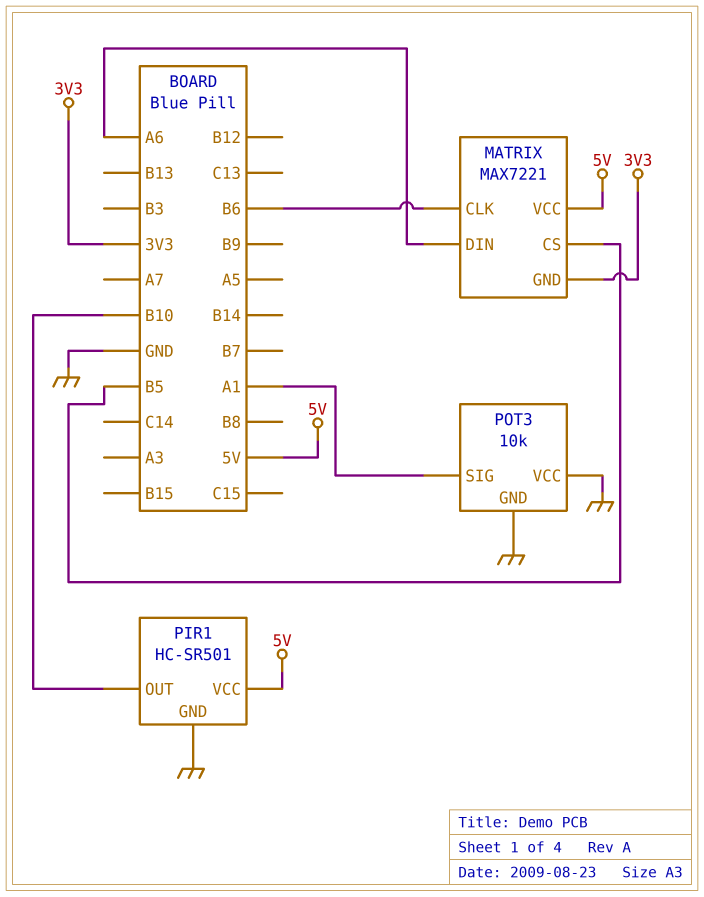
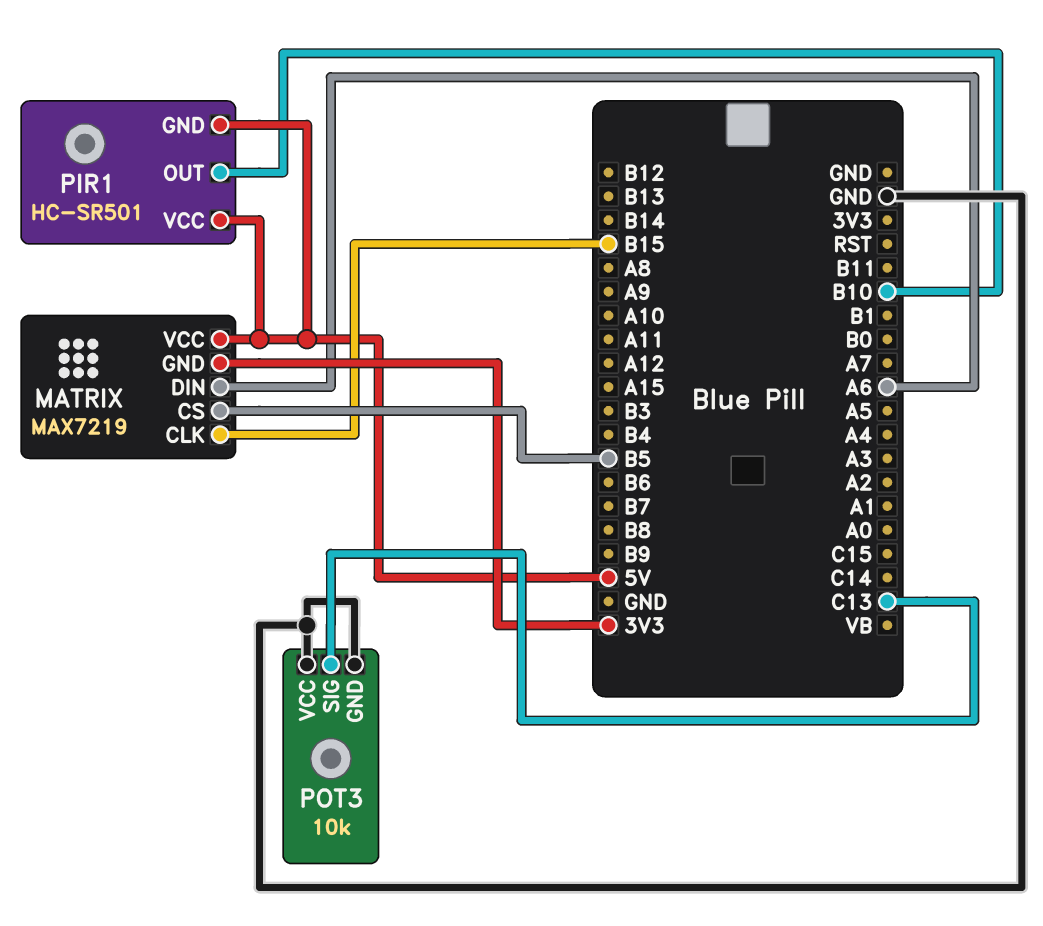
MATRIX: MAX7221 -> MAX7219
MATRIX pin CLK: B6 -> B15
PIR1 pin GND: GND -> 5V
POT3 pin SIG: A1 -> C13

